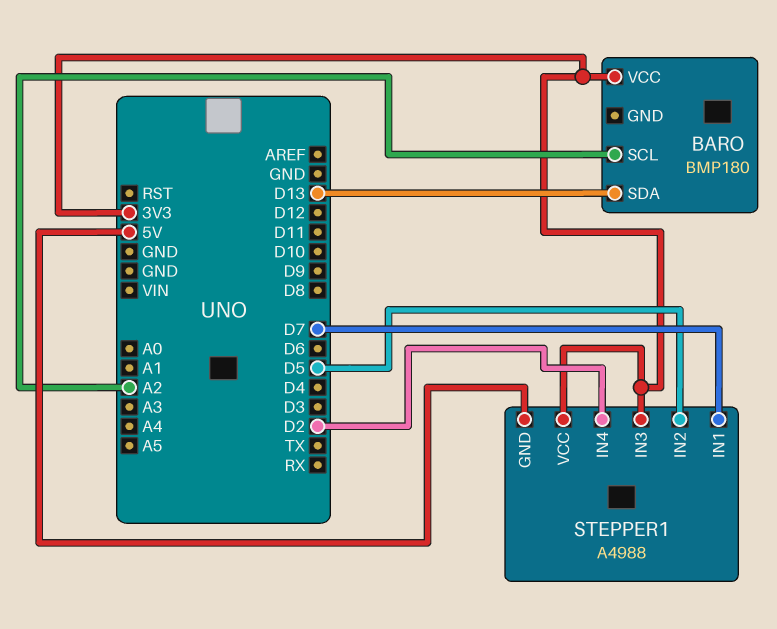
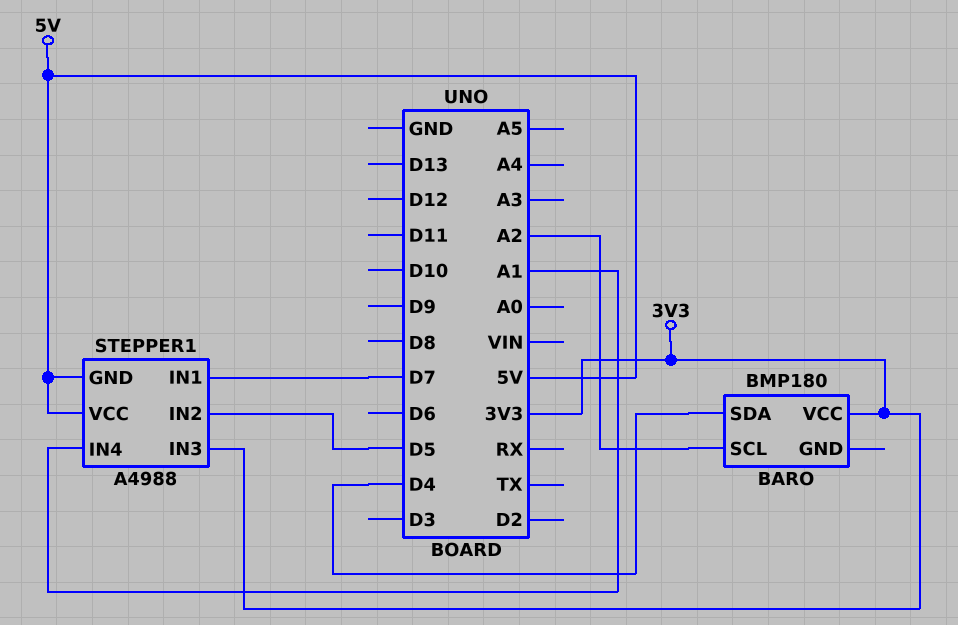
BARO pin SDA: D13 -> D4
STEPPER1 pin IN4: D2 -> A1
STEPPER1 pin VCC: 3V3 -> 5V

